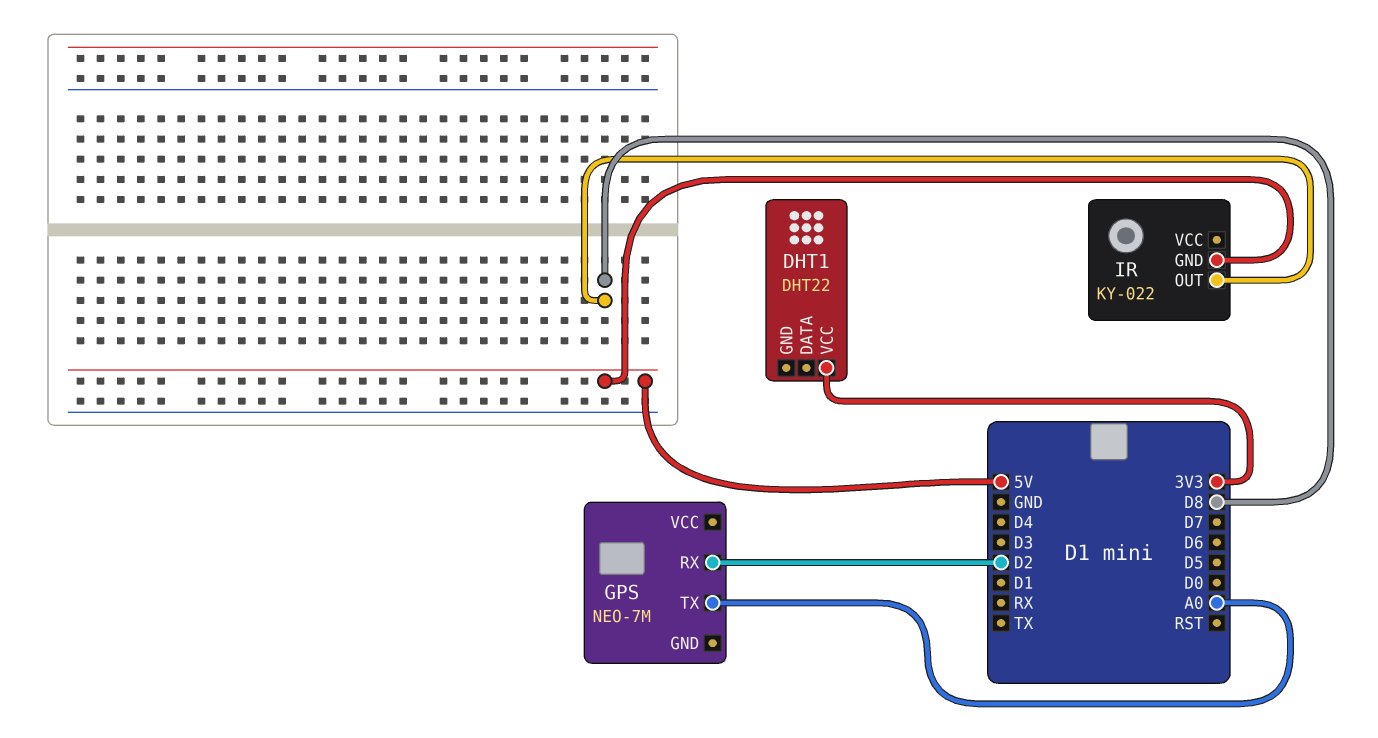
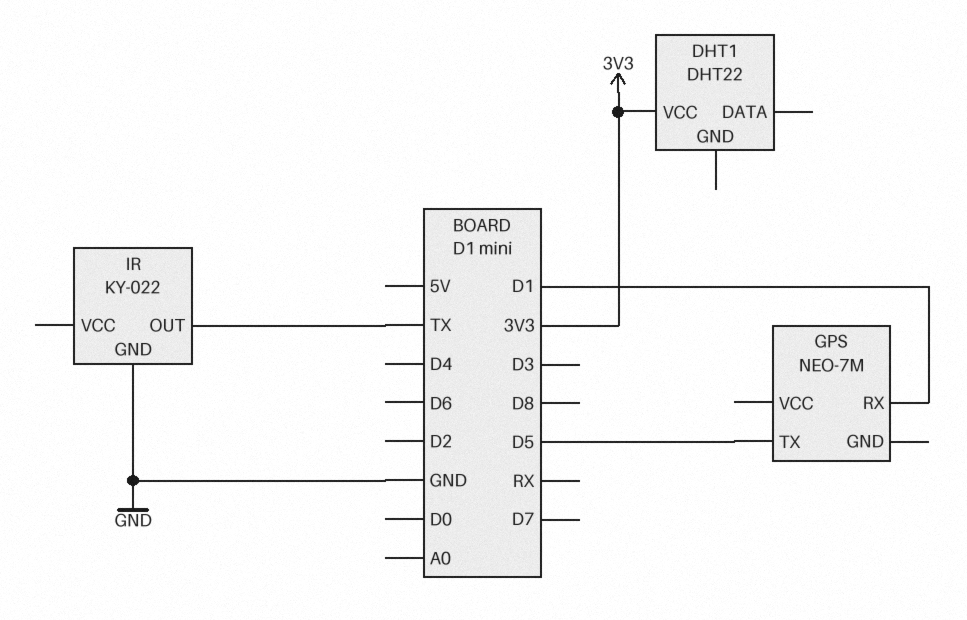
GPS pin RX: D2 -> D1
GPS pin TX: A0 -> D5
IR pin GND: 5V -> GND
IR pin OUT: D8 -> TX

